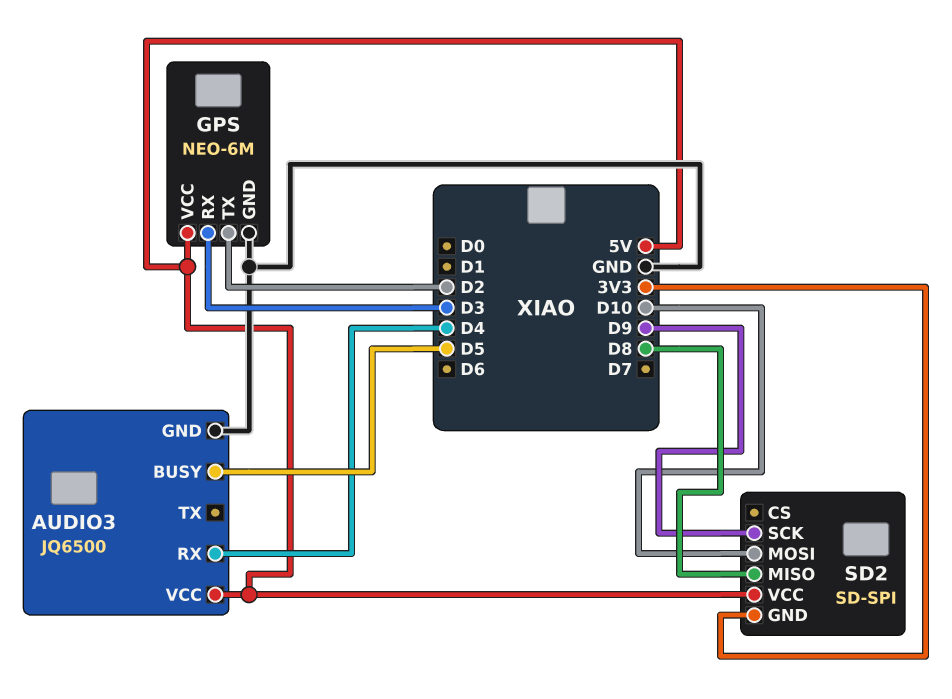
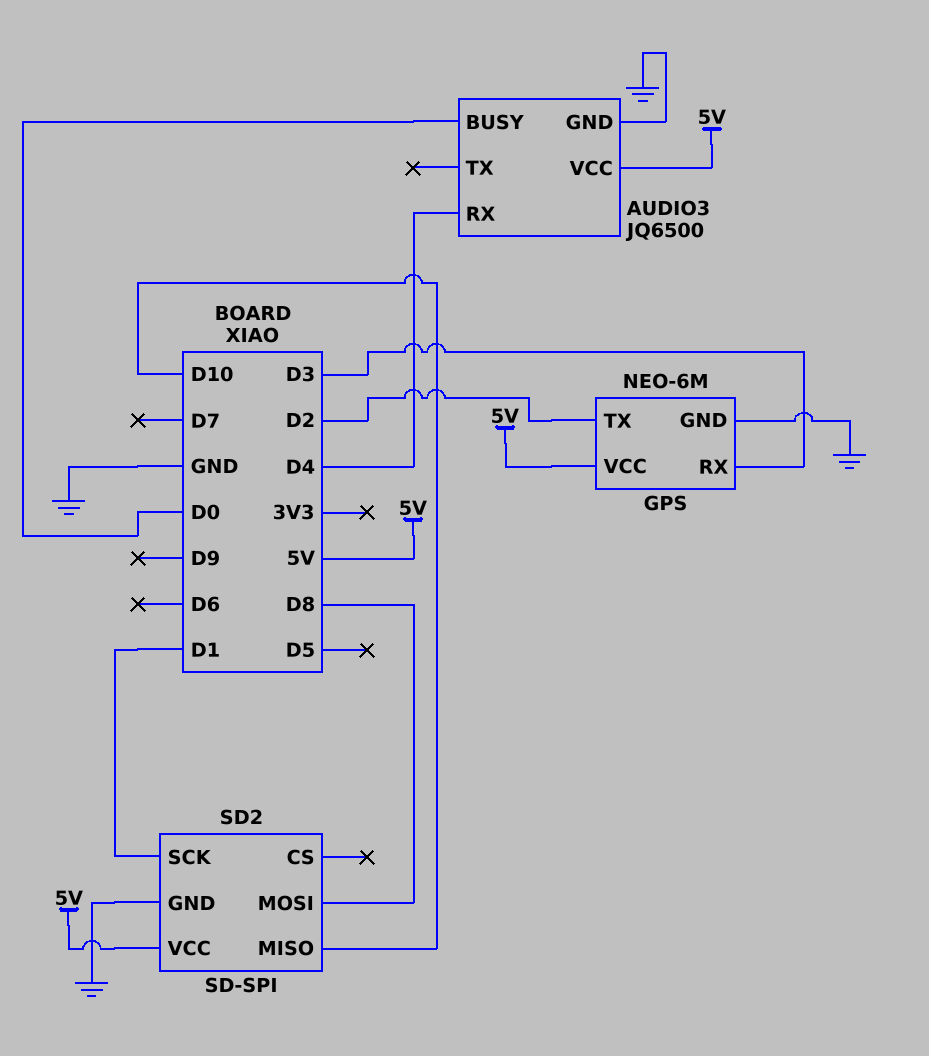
AUDIO3 pin BUSY: D5 -> D0
SD2 pin GND: 3V3 -> GND
SD2 pin MISO: D8 -> D10
SD2 pin MOSI: D10 -> D8
SD2 pin SCK: D9 -> D1

